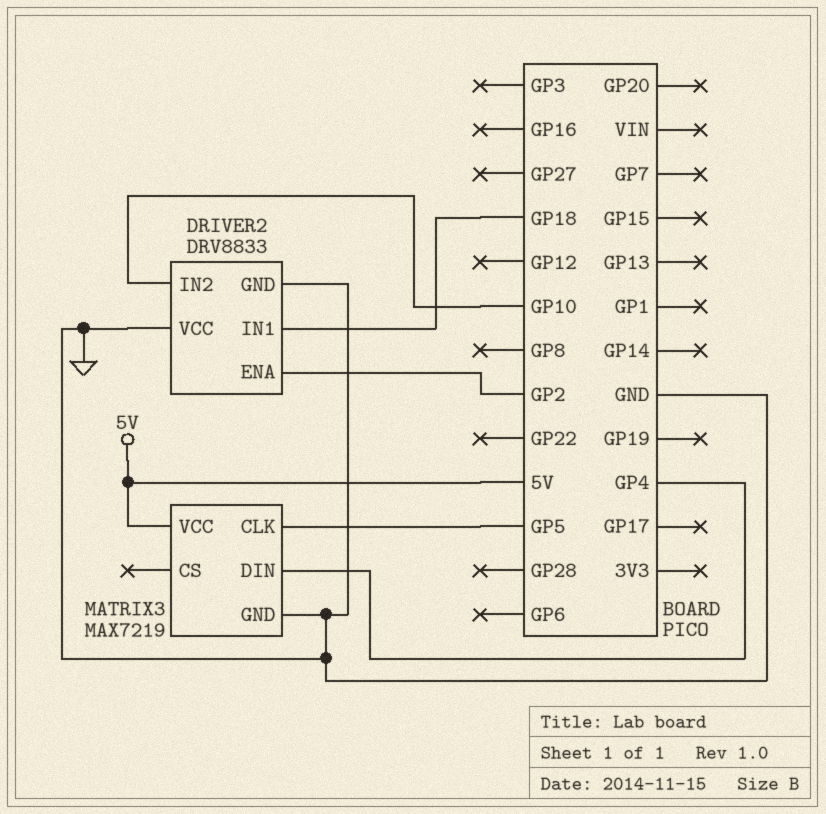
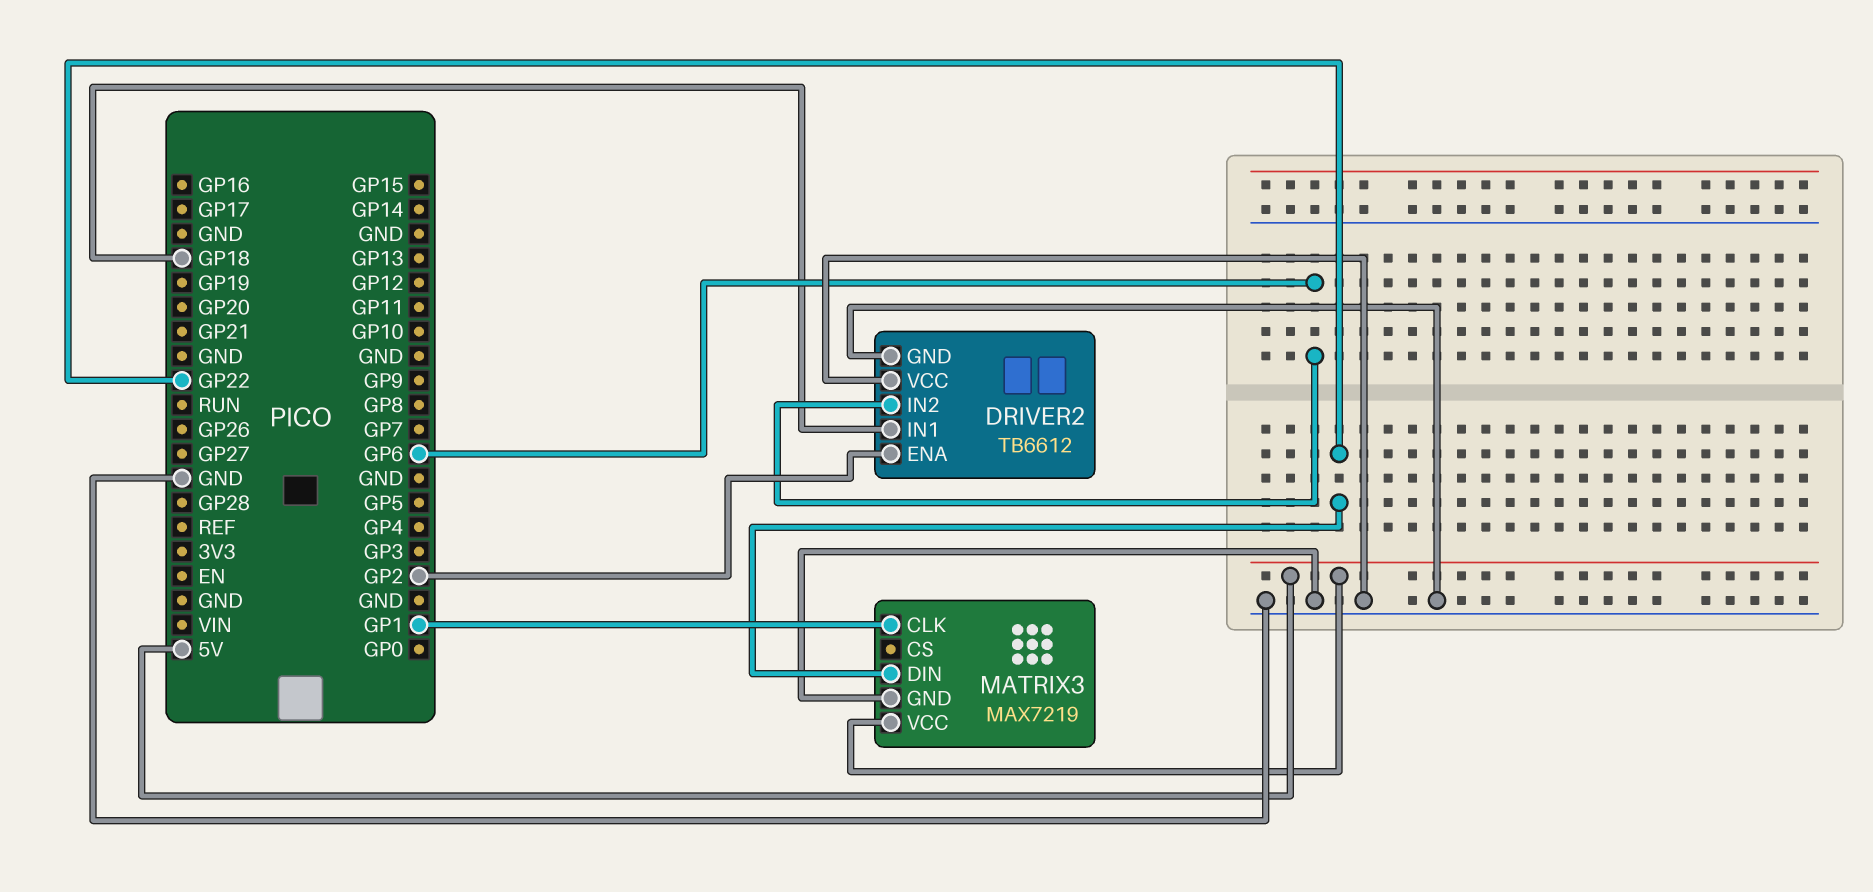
DRIVER2: DRV8833 -> TB6612
DRIVER2 pin IN2: GP10 -> GP6
MATRIX3 pin CLK: GP5 -> GP1
MATRIX3 pin DIN: GP4 -> GP22

